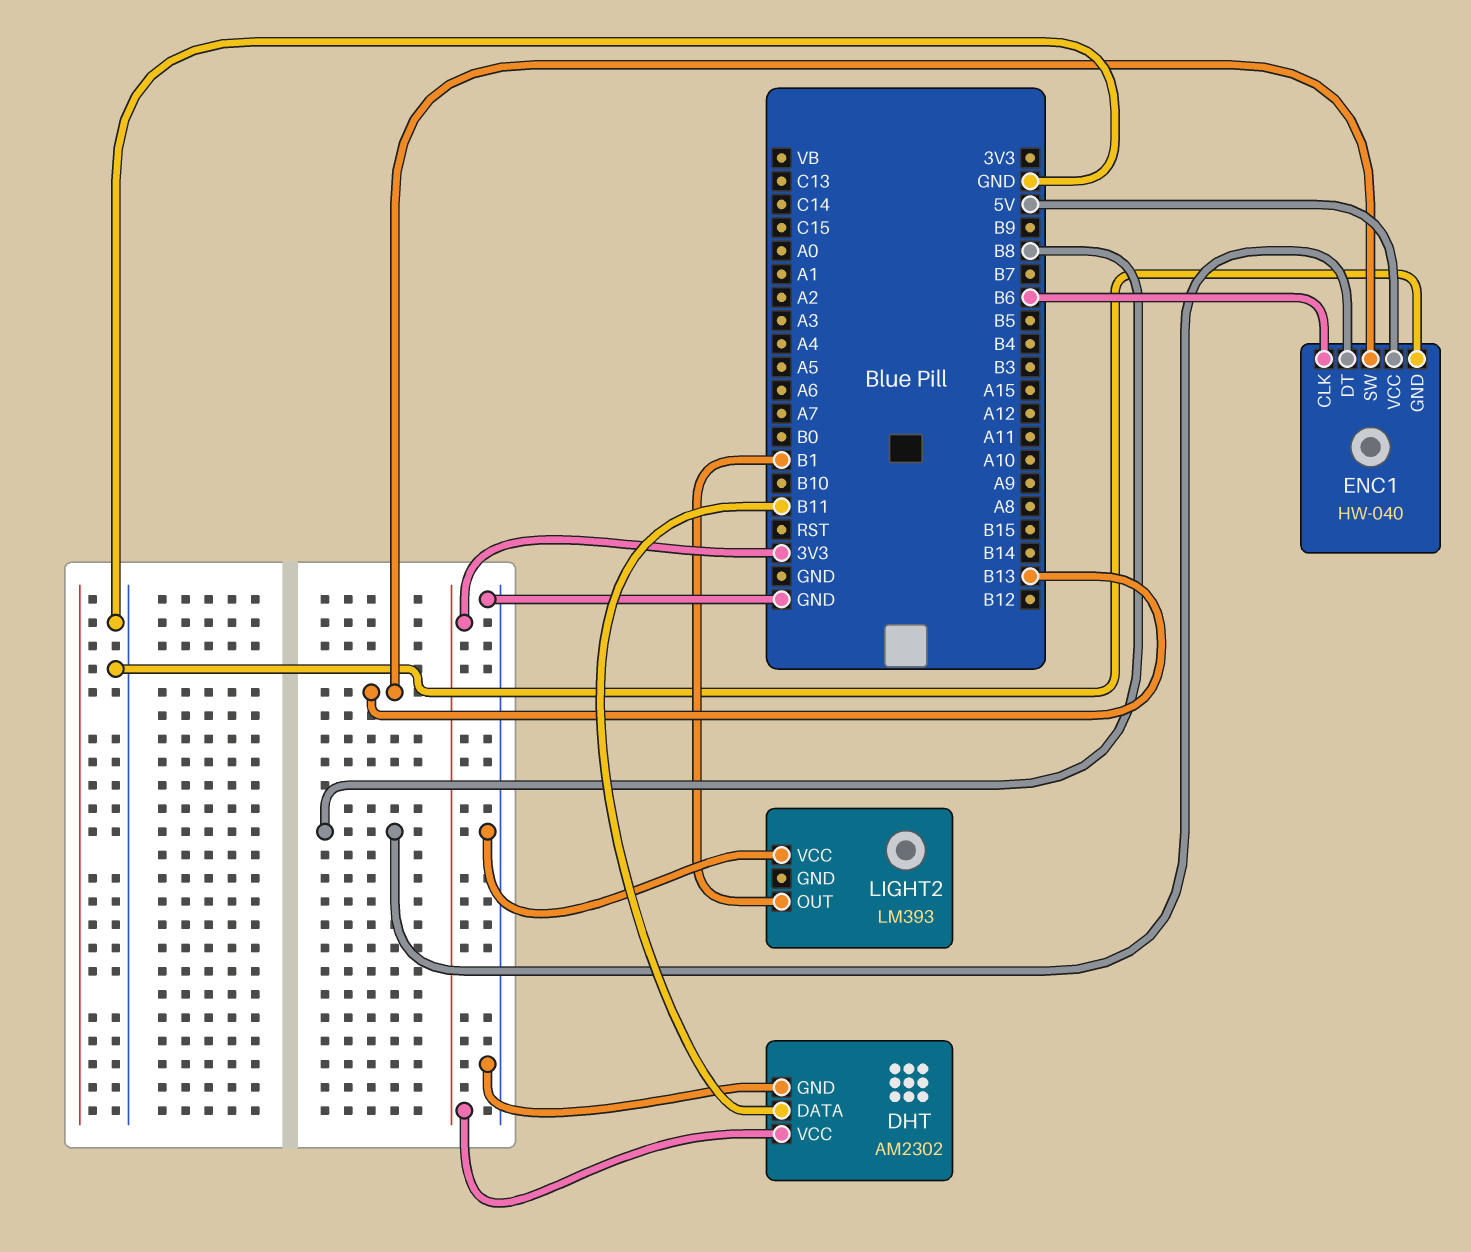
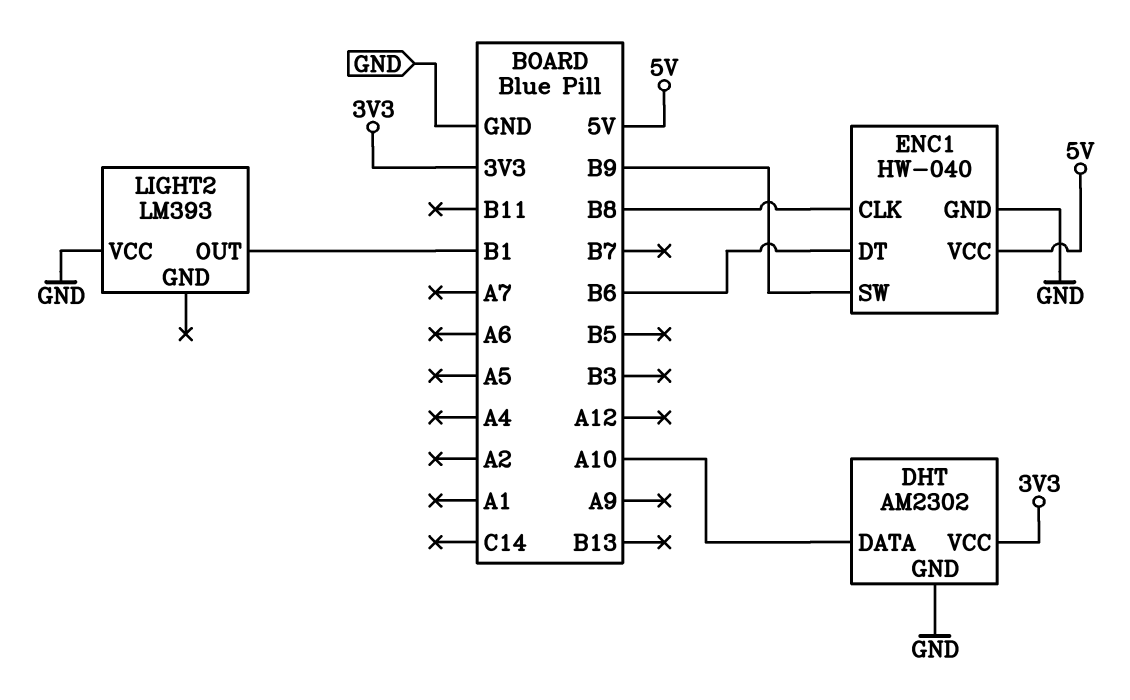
DHT pin DATA: B11 -> A10
ENC1 pin CLK: B6 -> B8
ENC1 pin DT: B8 -> B6
ENC1 pin SW: B13 -> B9

